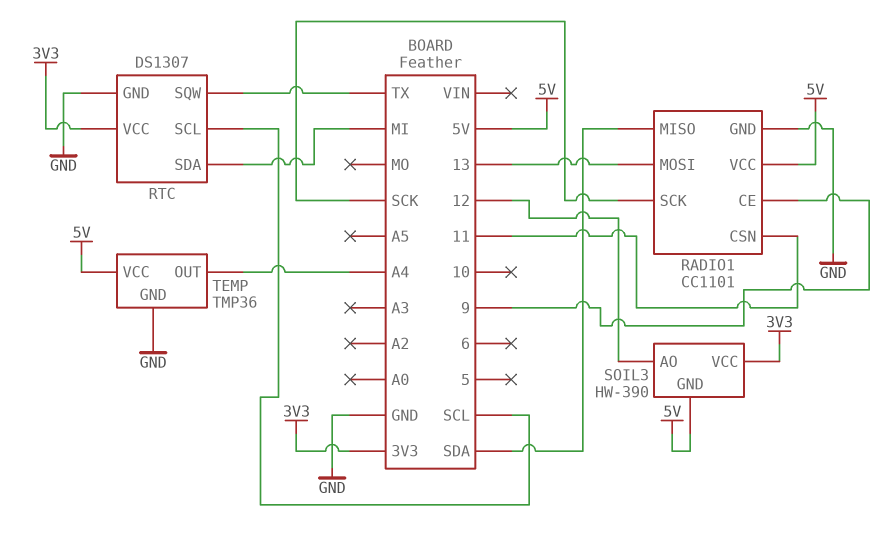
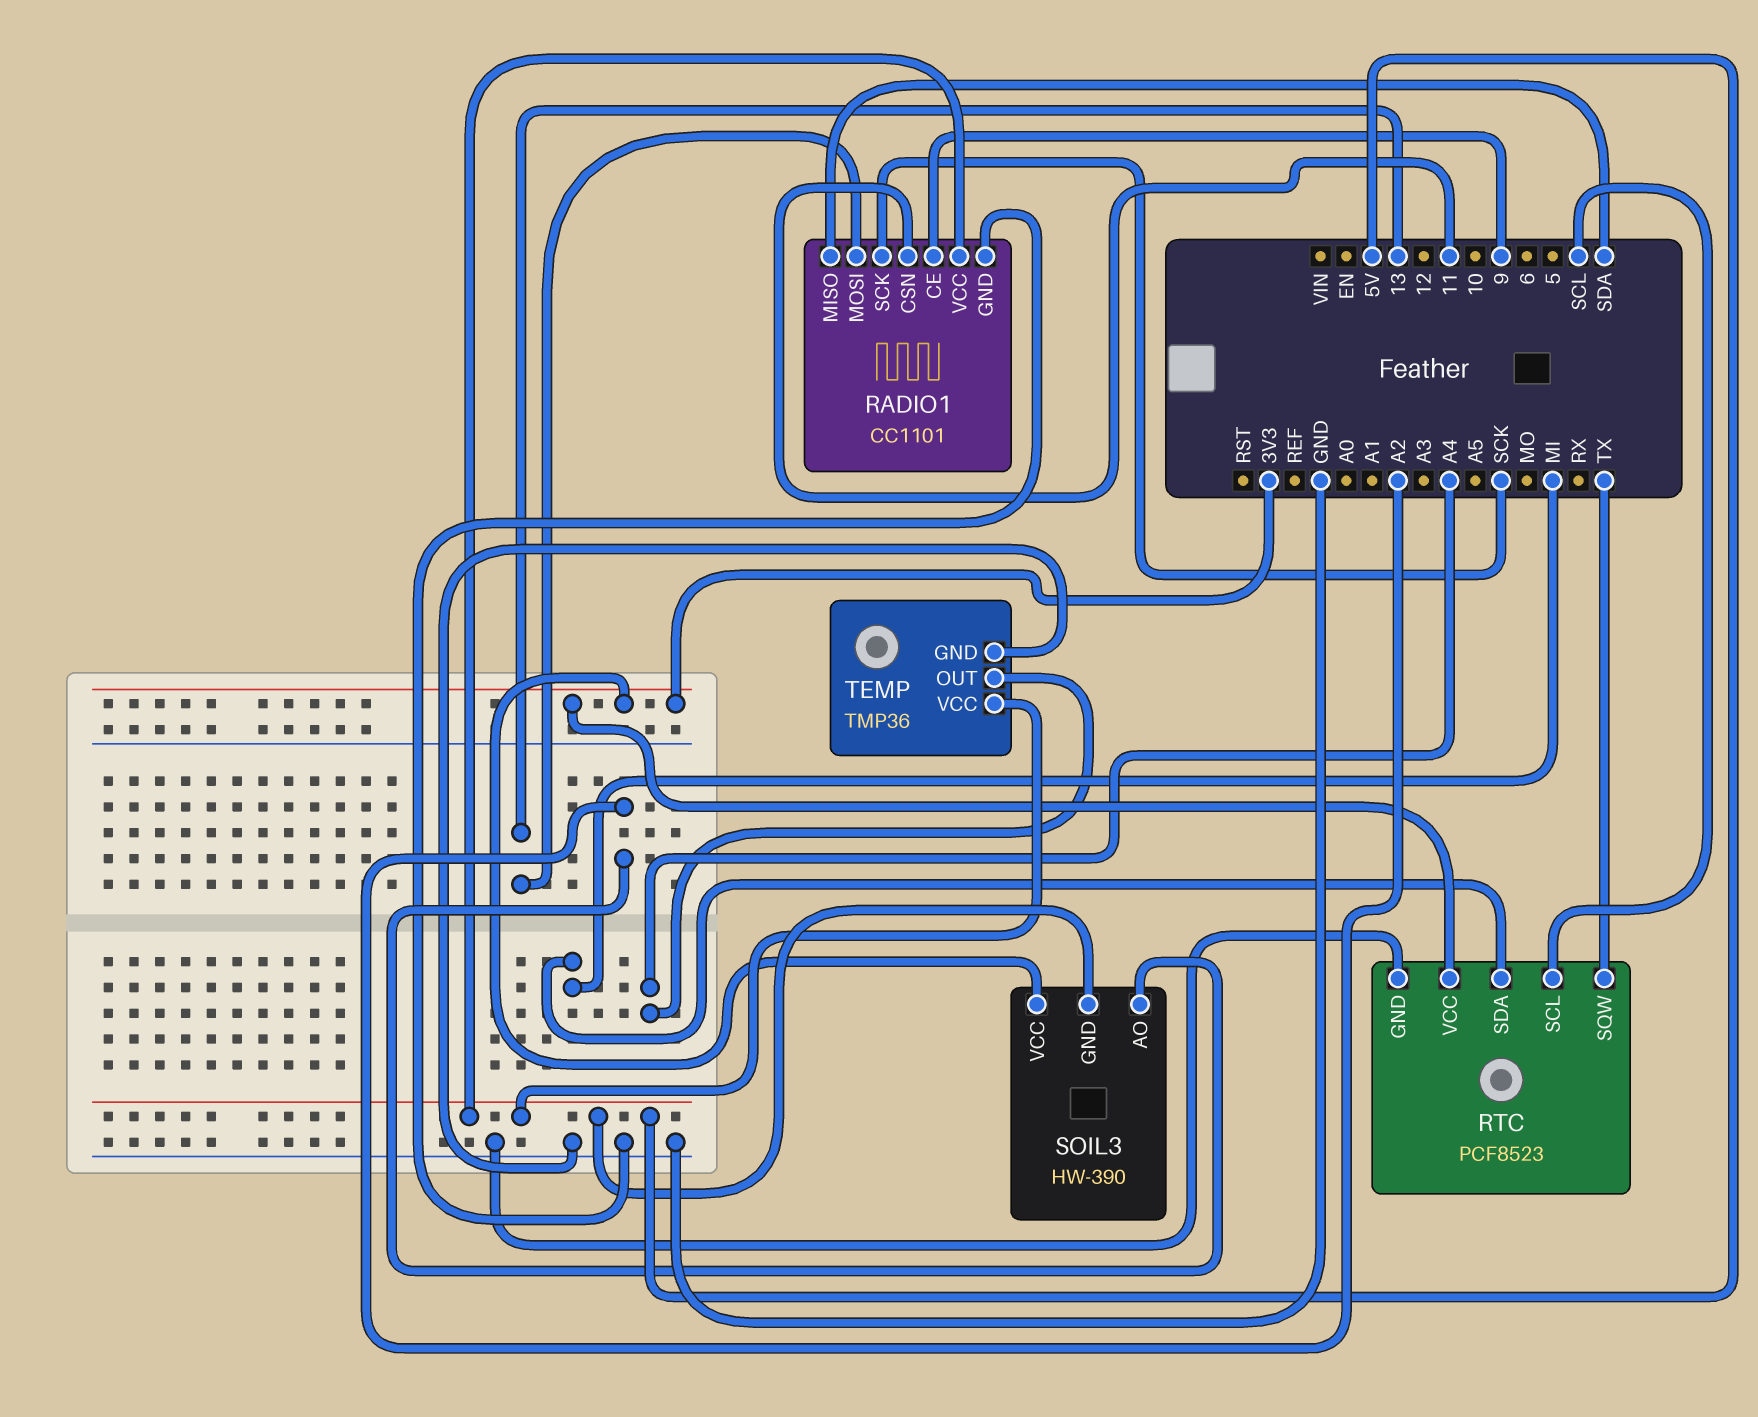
RTC: DS1307 -> PCF8523
SOIL3 pin AO: 12 -> A2

